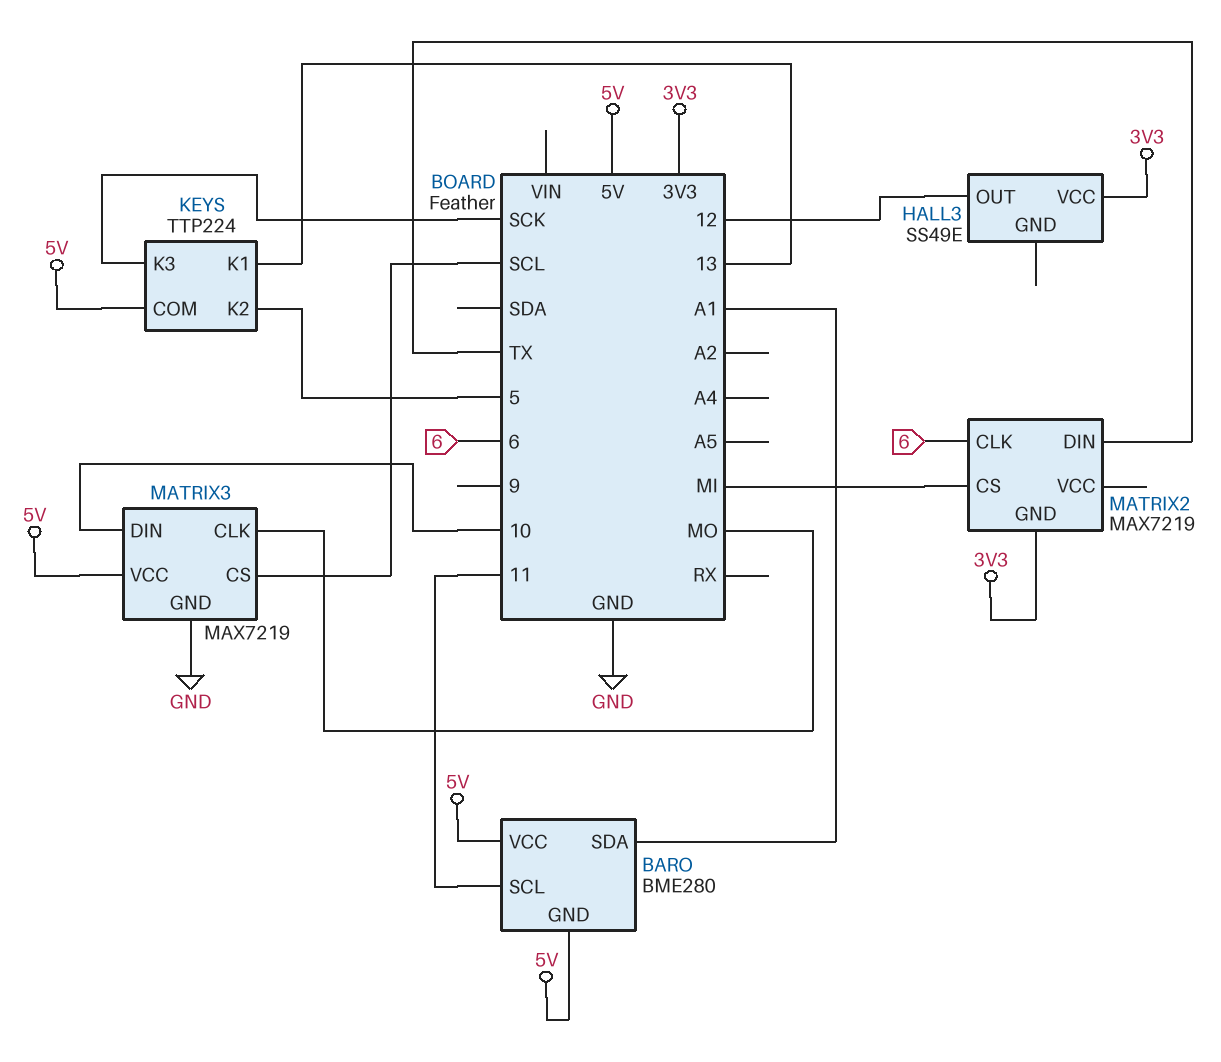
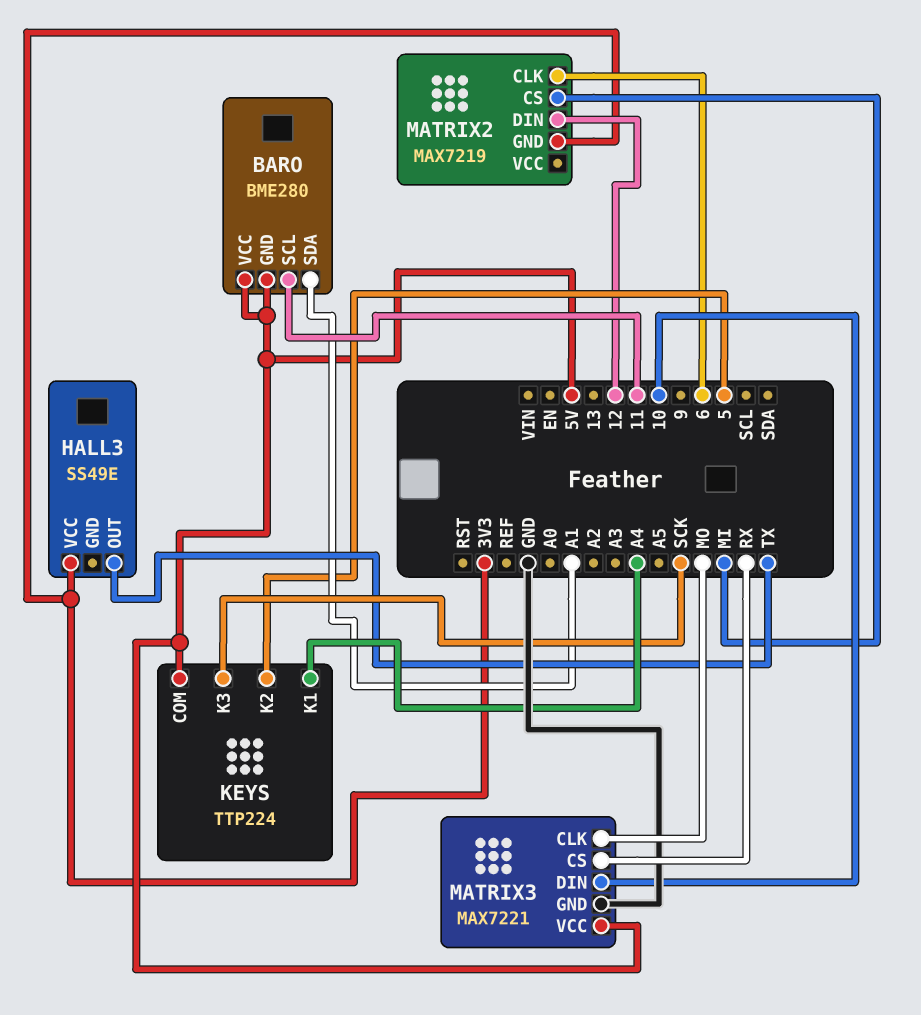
HALL3 pin OUT: 12 -> TX
KEYS pin K1: 13 -> A4
MATRIX2 pin DIN: TX -> 12
MATRIX3: MAX7219 -> MAX7221
MATRIX3 pin CS: SCL -> RX

